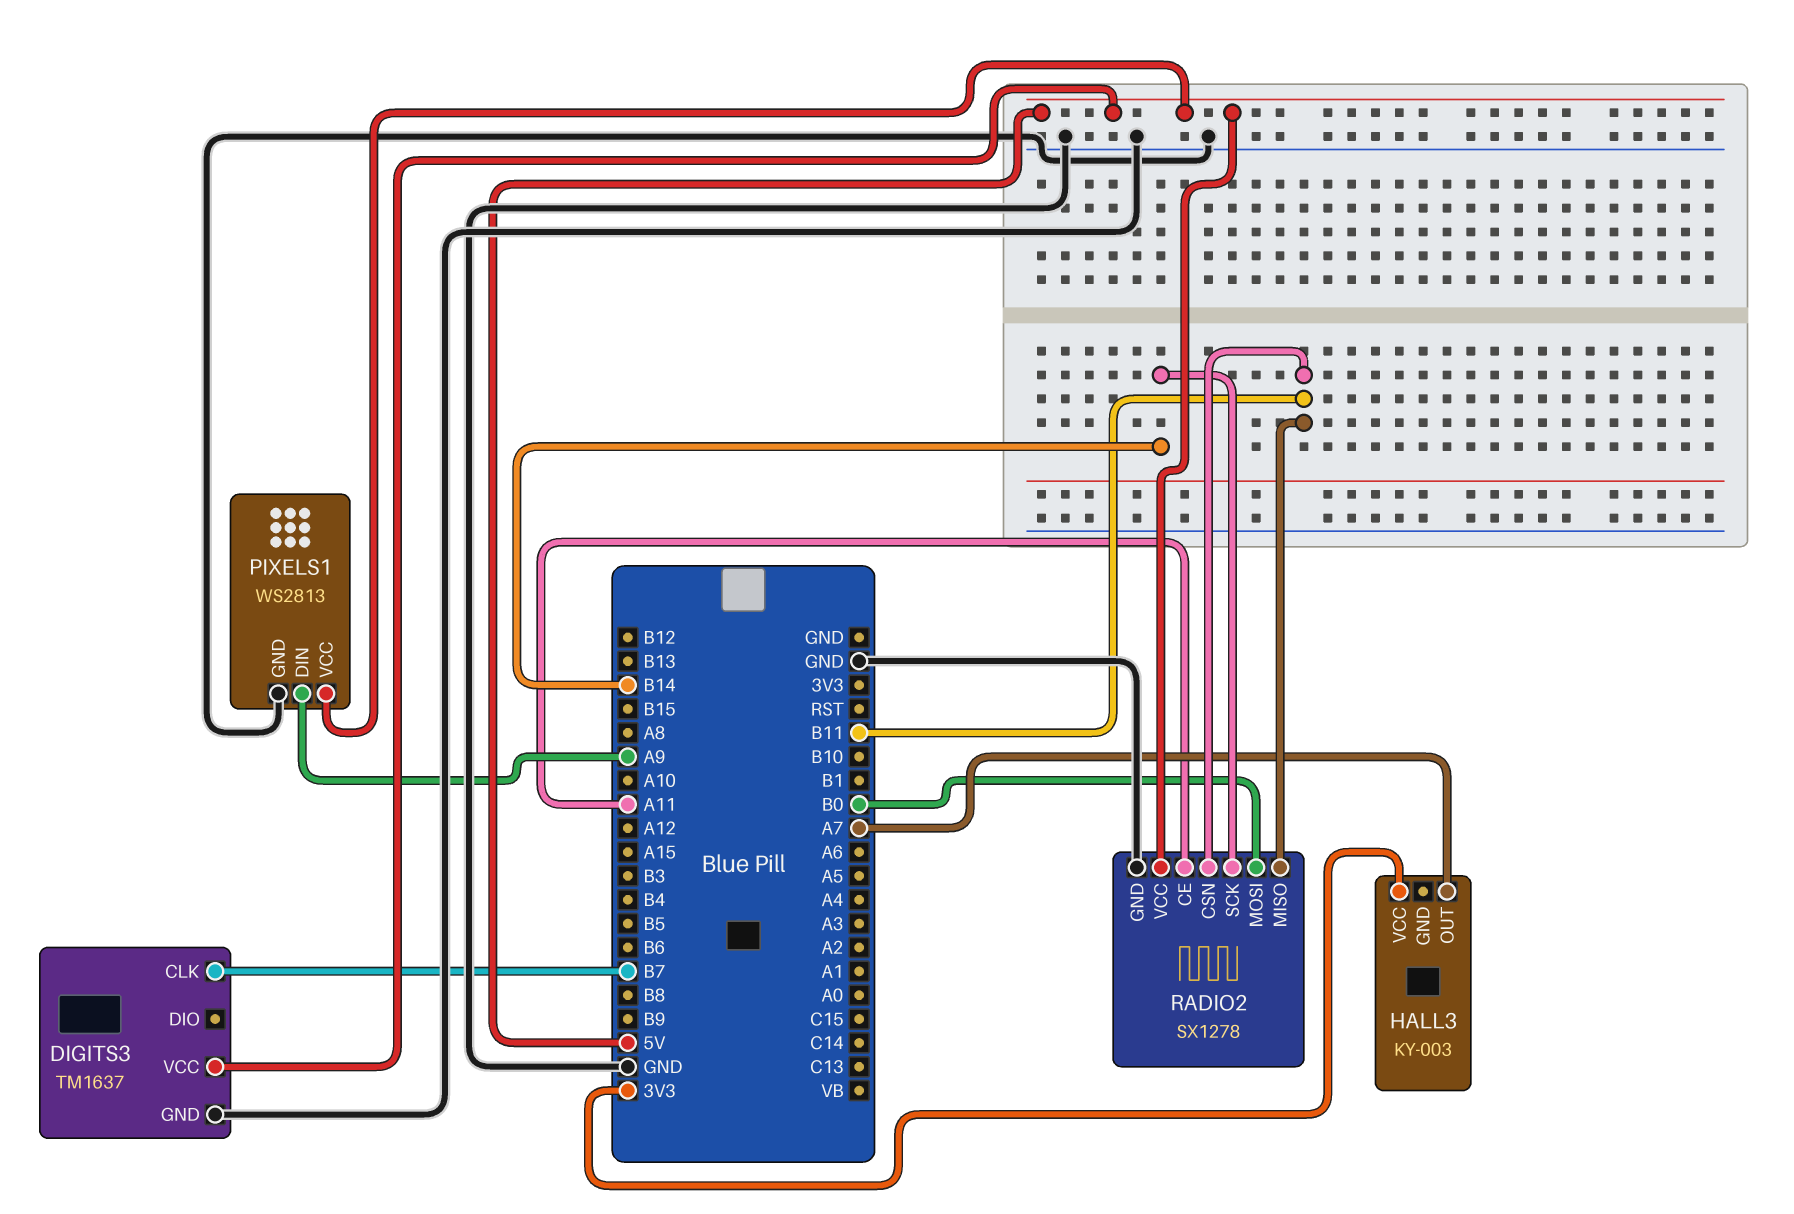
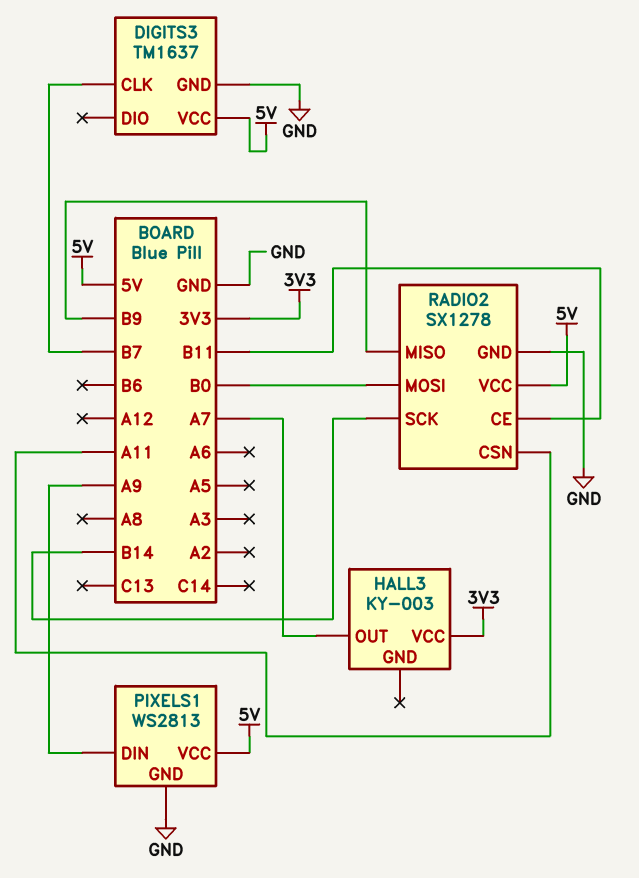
RADIO2 pin CE: A11 -> B11
RADIO2 pin CSN: B11 -> A11
RADIO2 pin MISO: B11 -> B9

